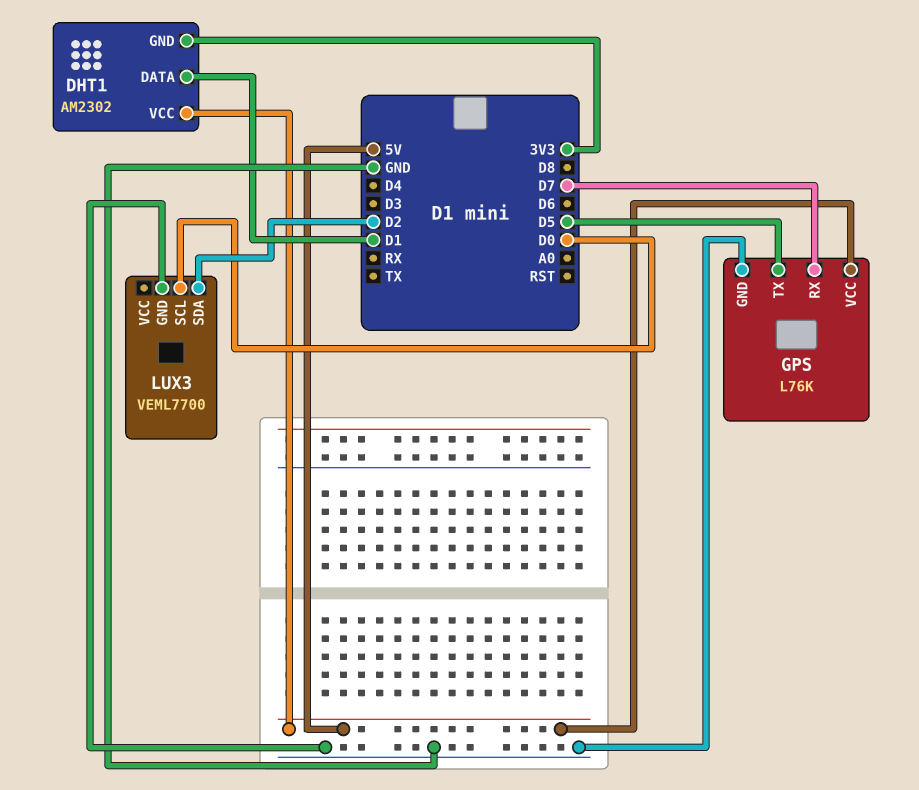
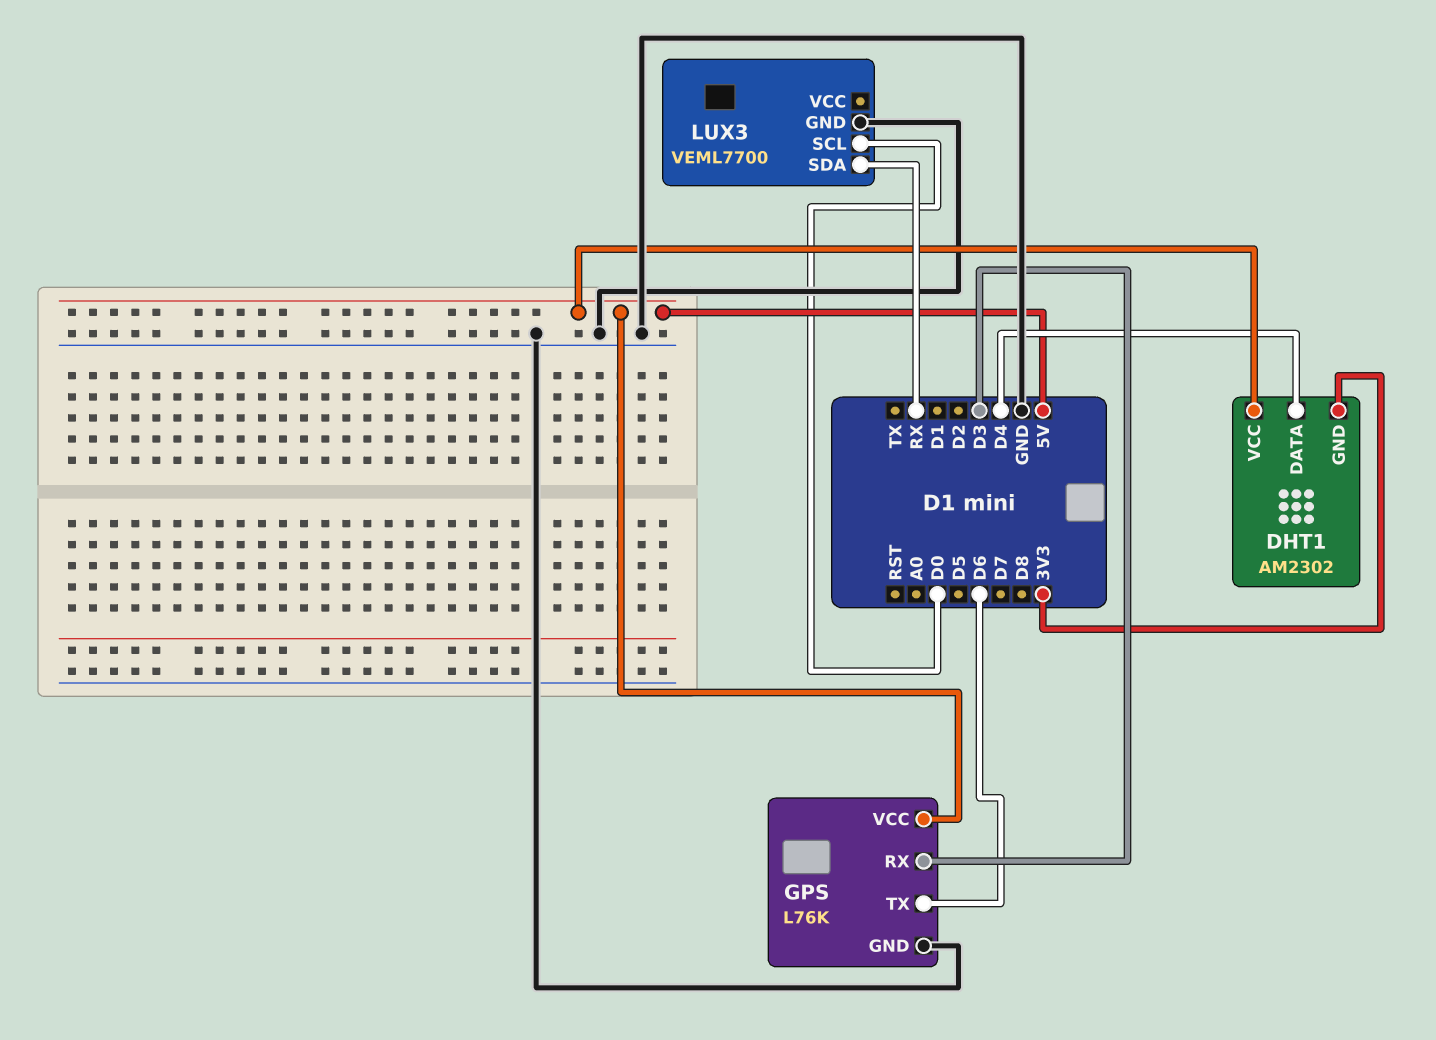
DHT1 pin DATA: D1 -> D4
GPS pin RX: D7 -> D3
GPS pin TX: D5 -> D6
LUX3 pin SDA: D2 -> RX

